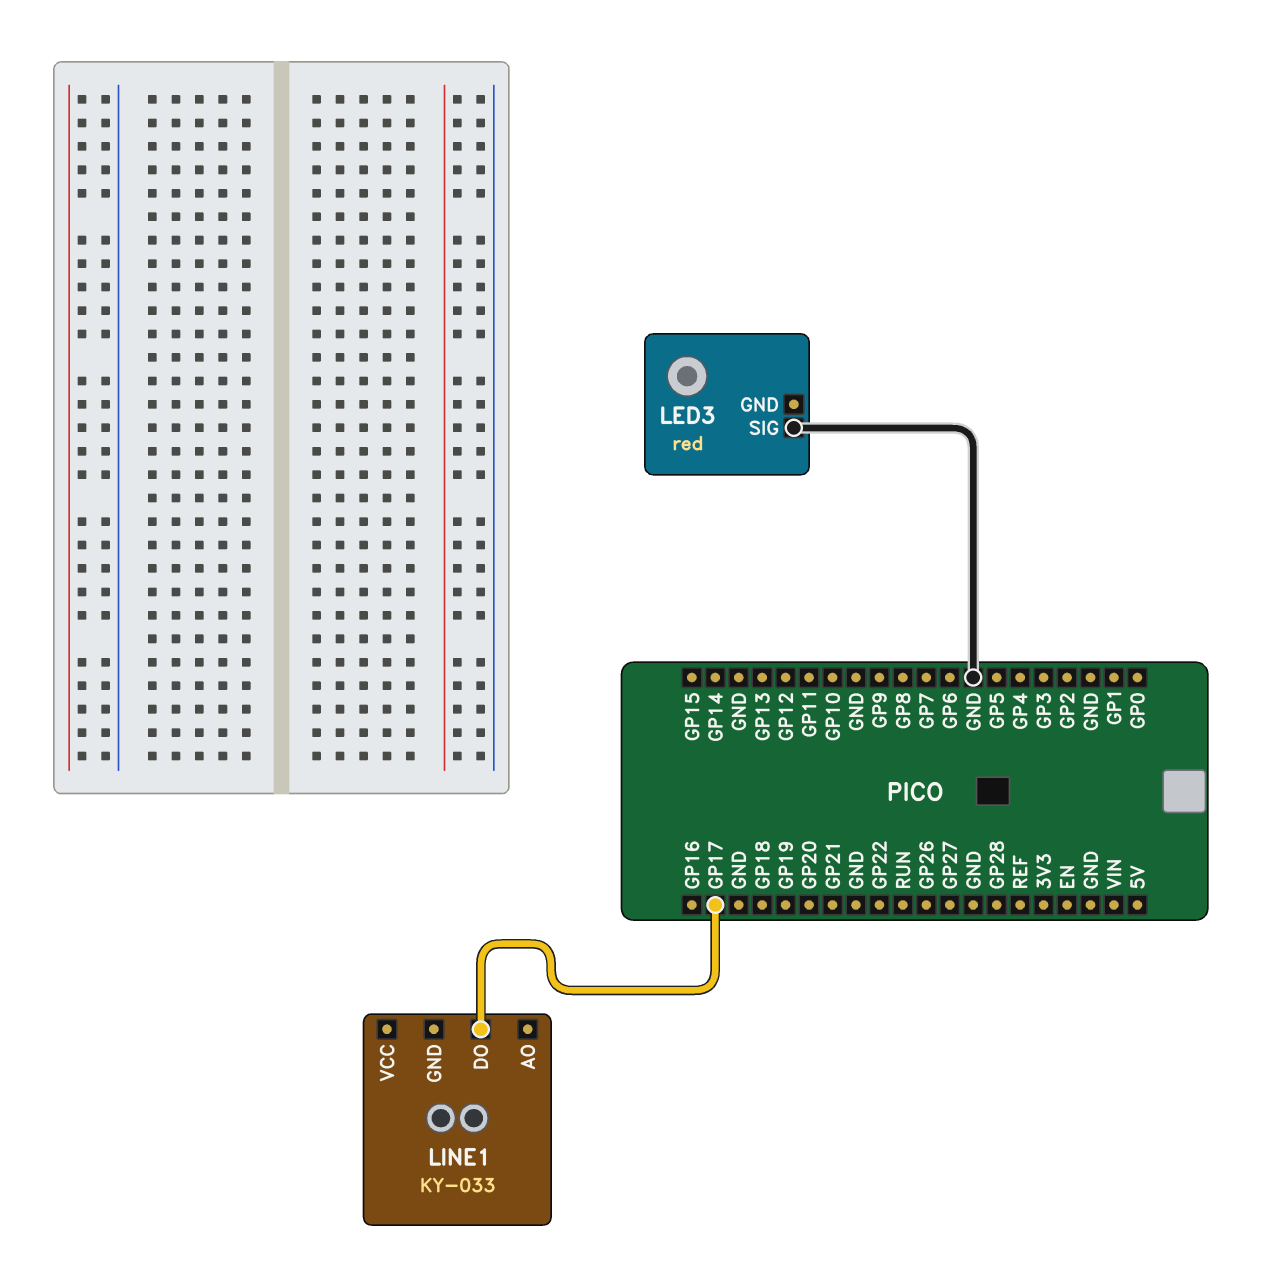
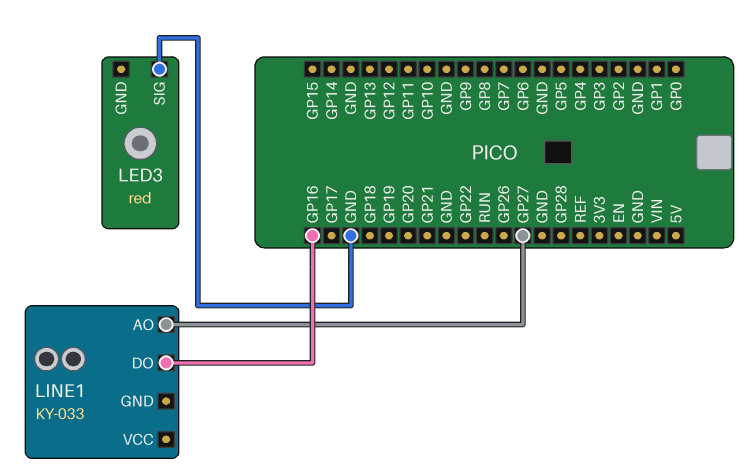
LINE1 pin AO: none -> GP27
LINE1 pin DO: GP17 -> GP16

